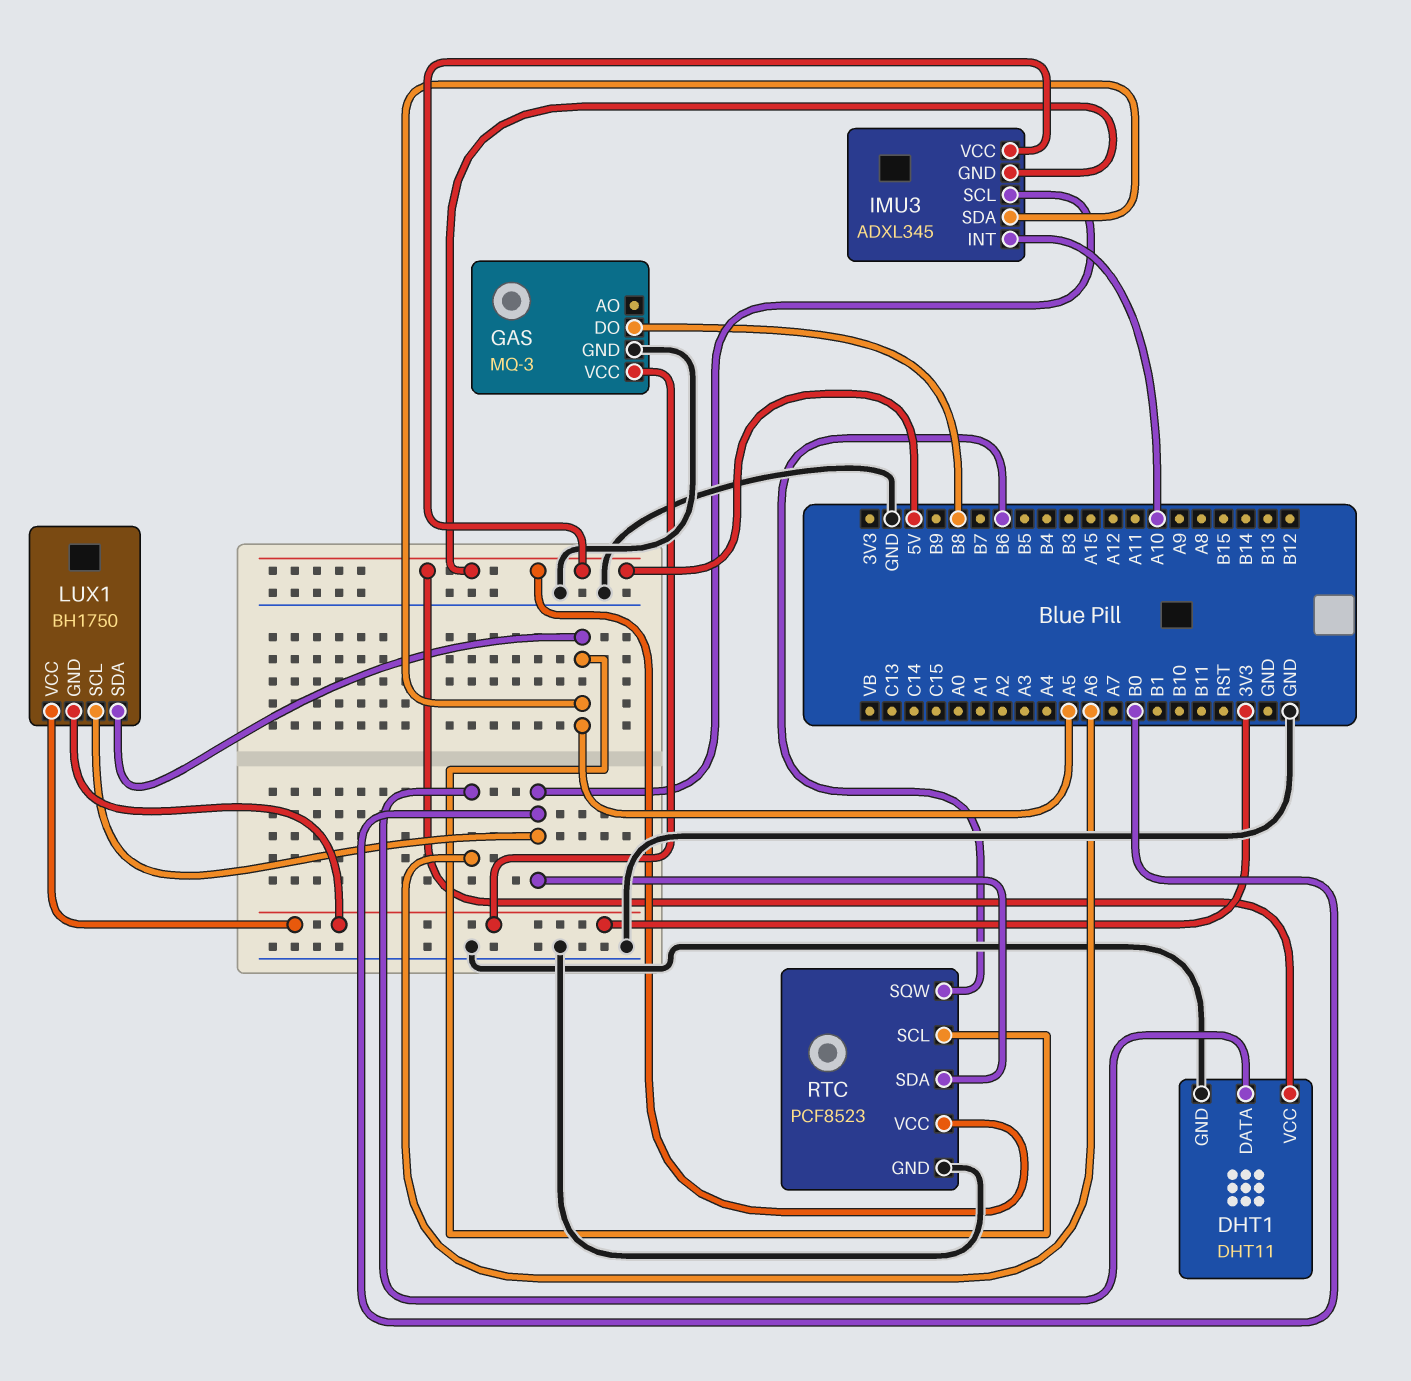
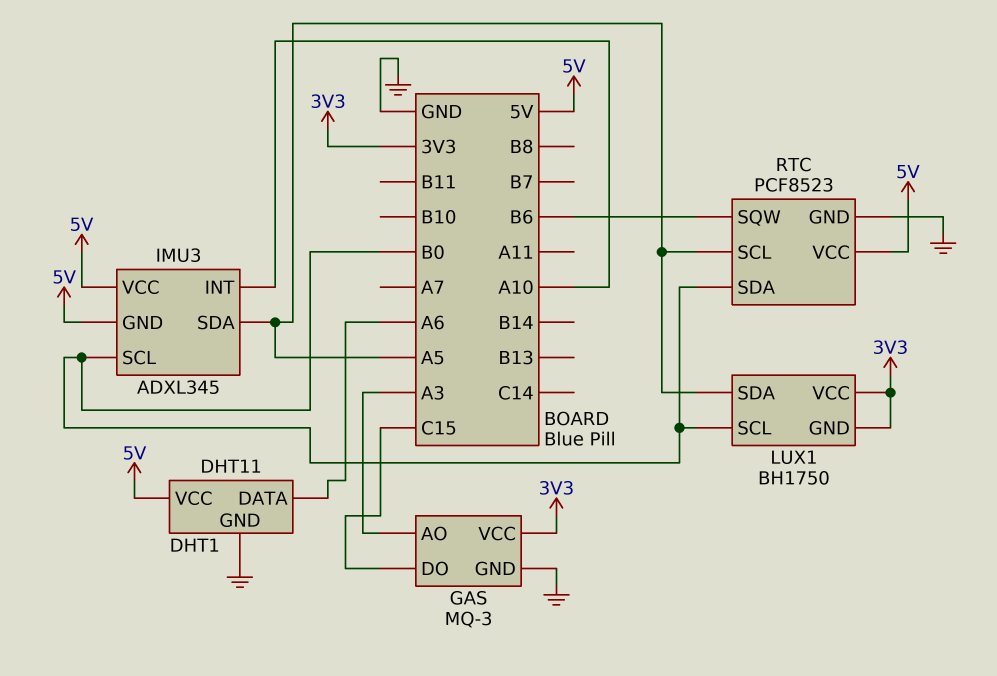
GAS pin AO: none -> A3
GAS pin DO: B8 -> C15

